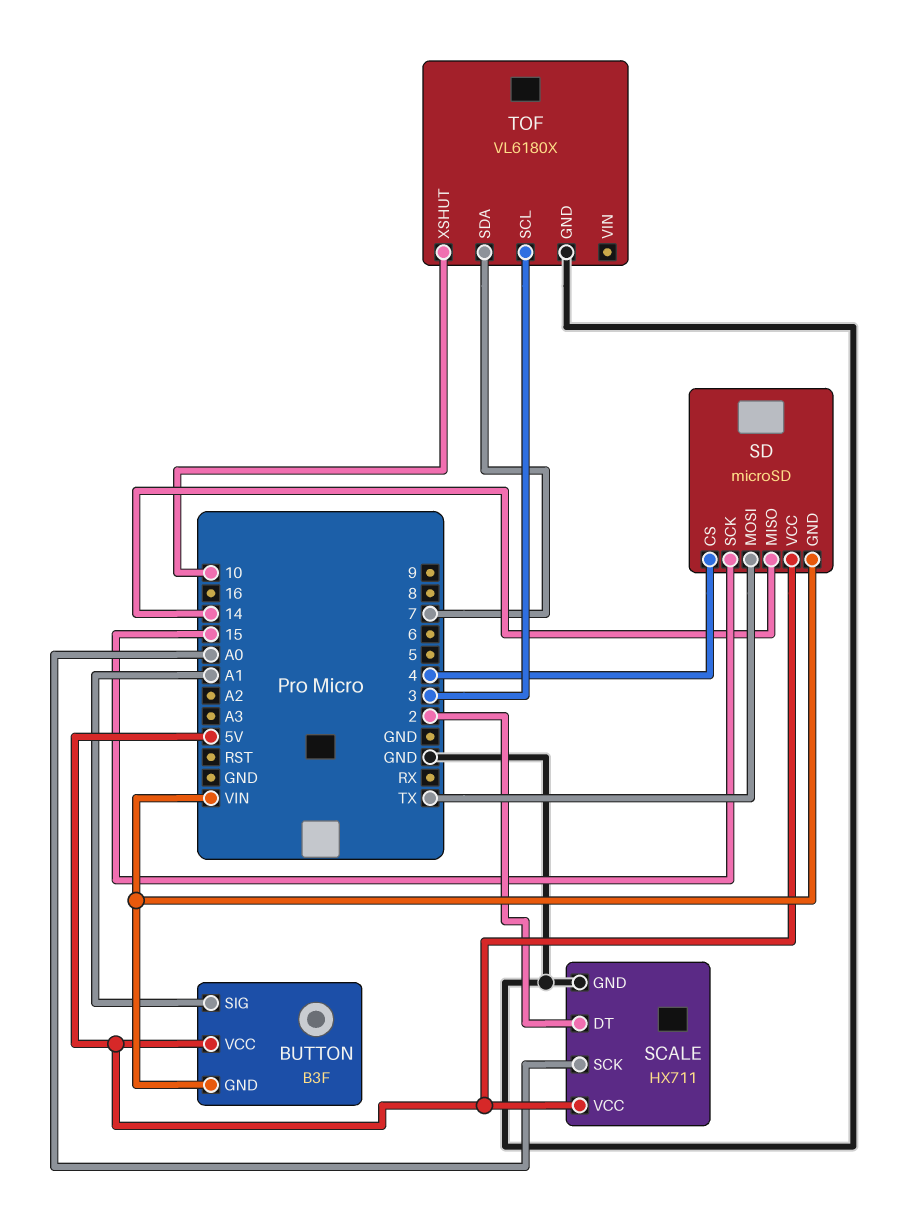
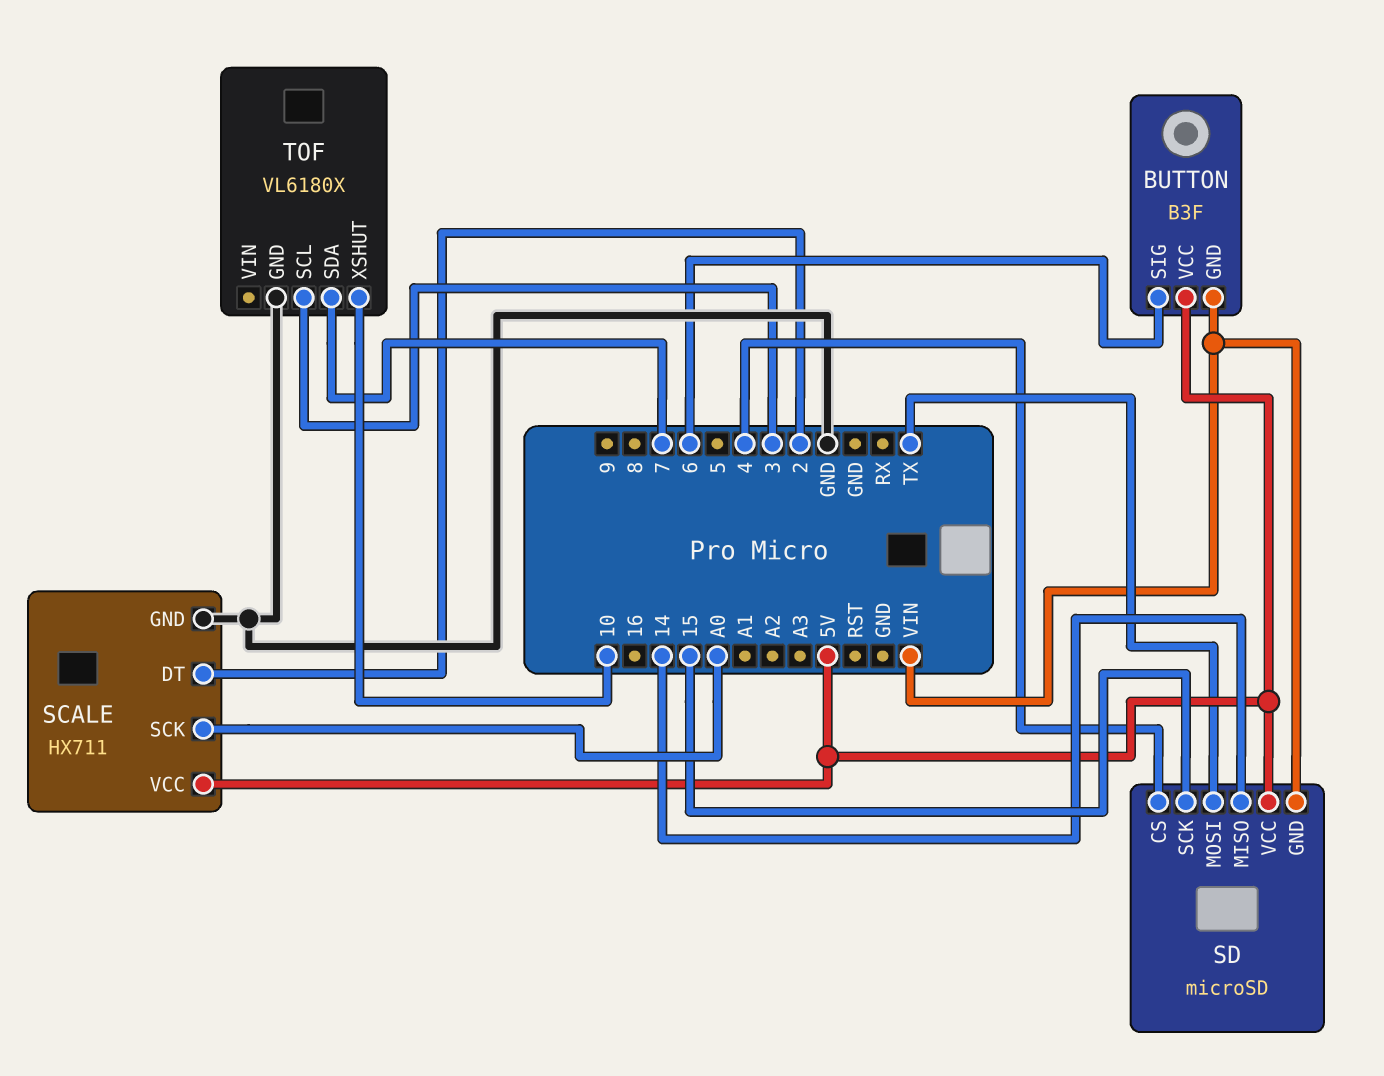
BUTTON pin SIG: A1 -> 6

